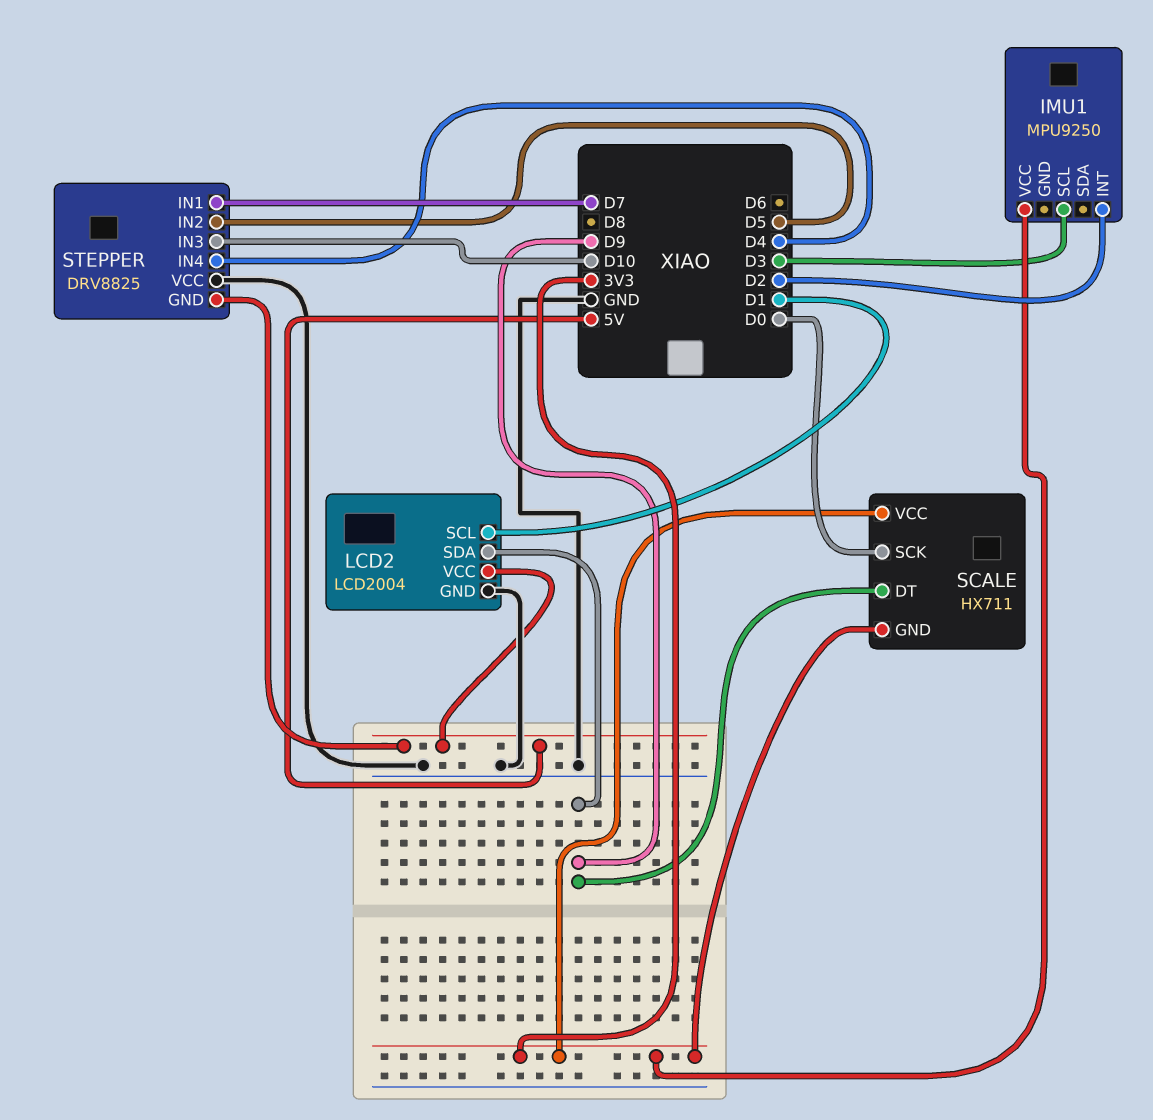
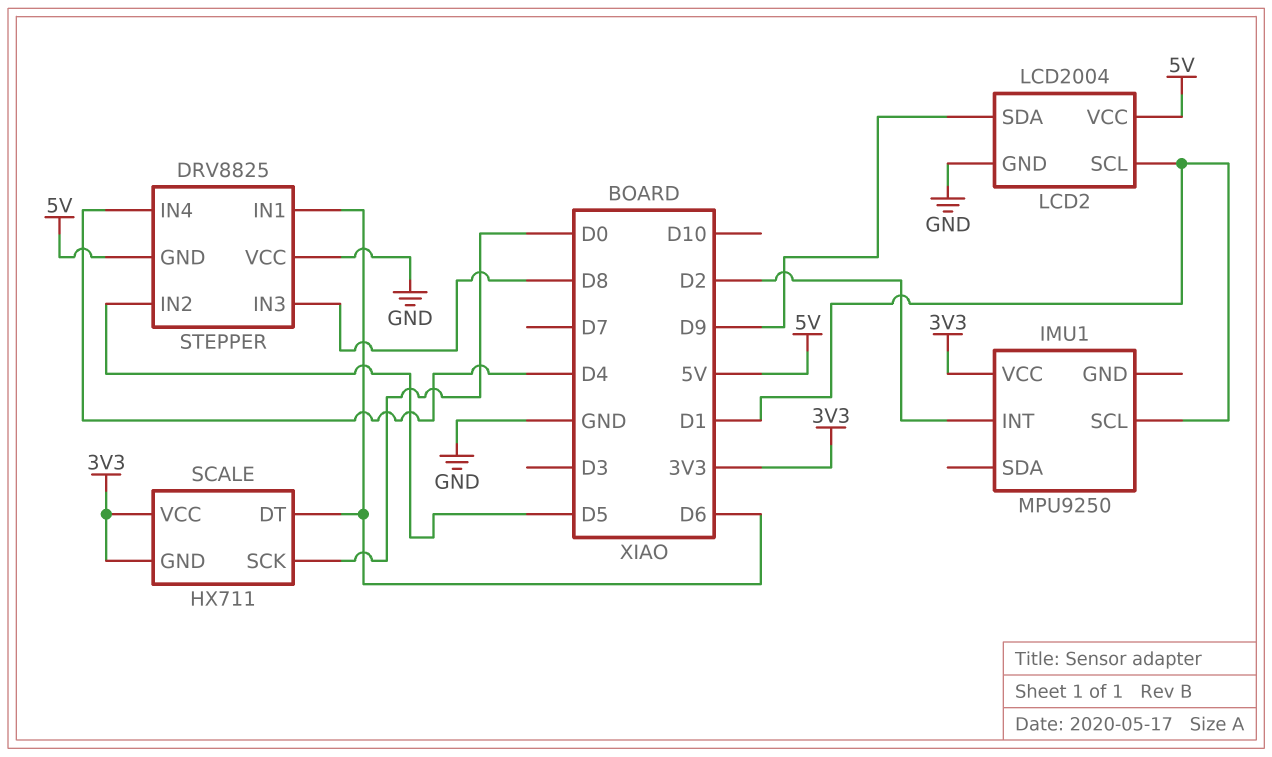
IMU1 pin SCL: D3 -> D1
SCALE pin DT: D9 -> D6
STEPPER pin IN1: D7 -> D6
STEPPER pin IN3: D10 -> D8

